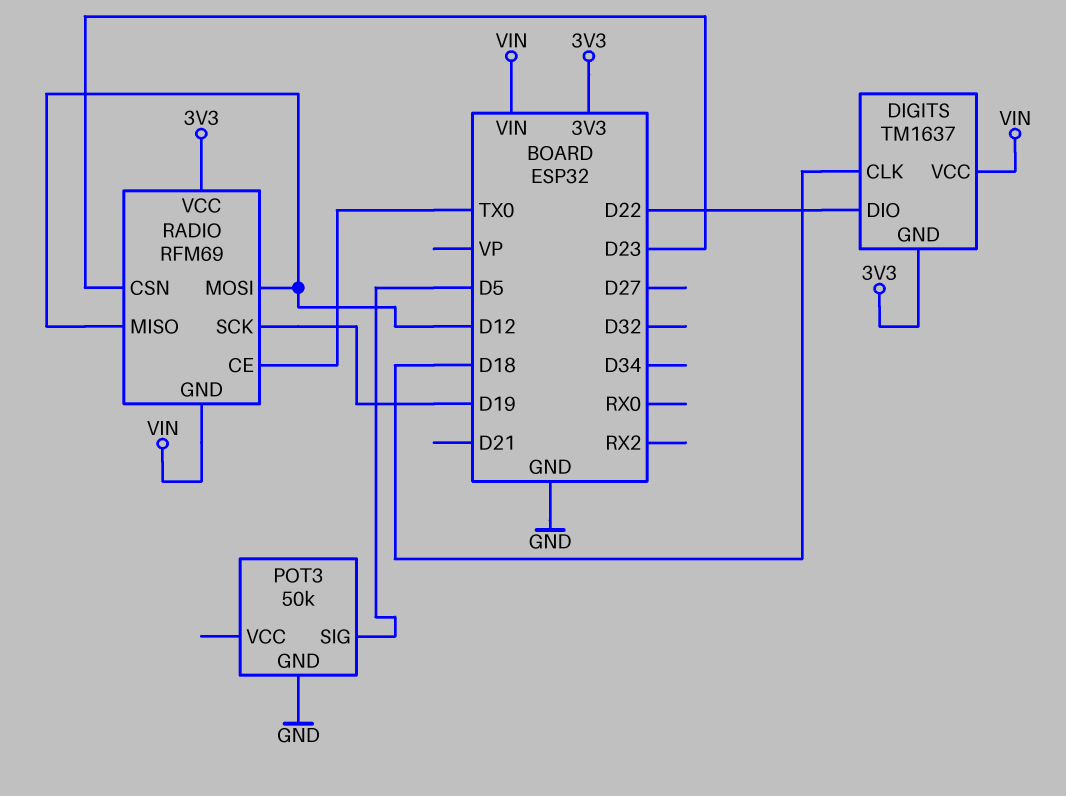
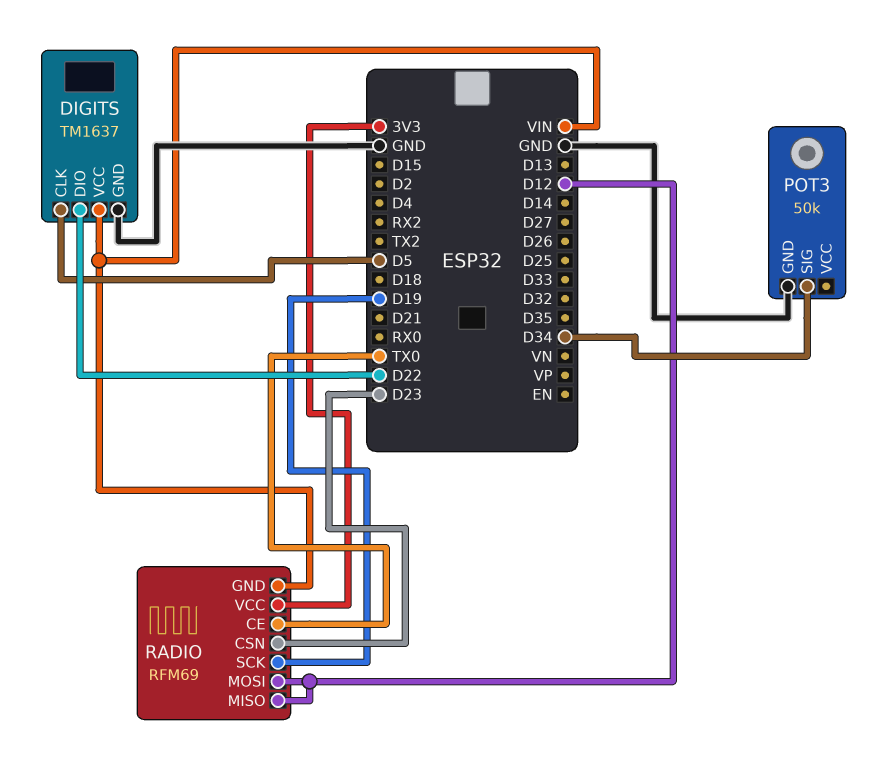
DIGITS pin CLK: D18 -> D5
DIGITS pin GND: 3V3 -> GND
POT3 pin SIG: D5 -> D34

